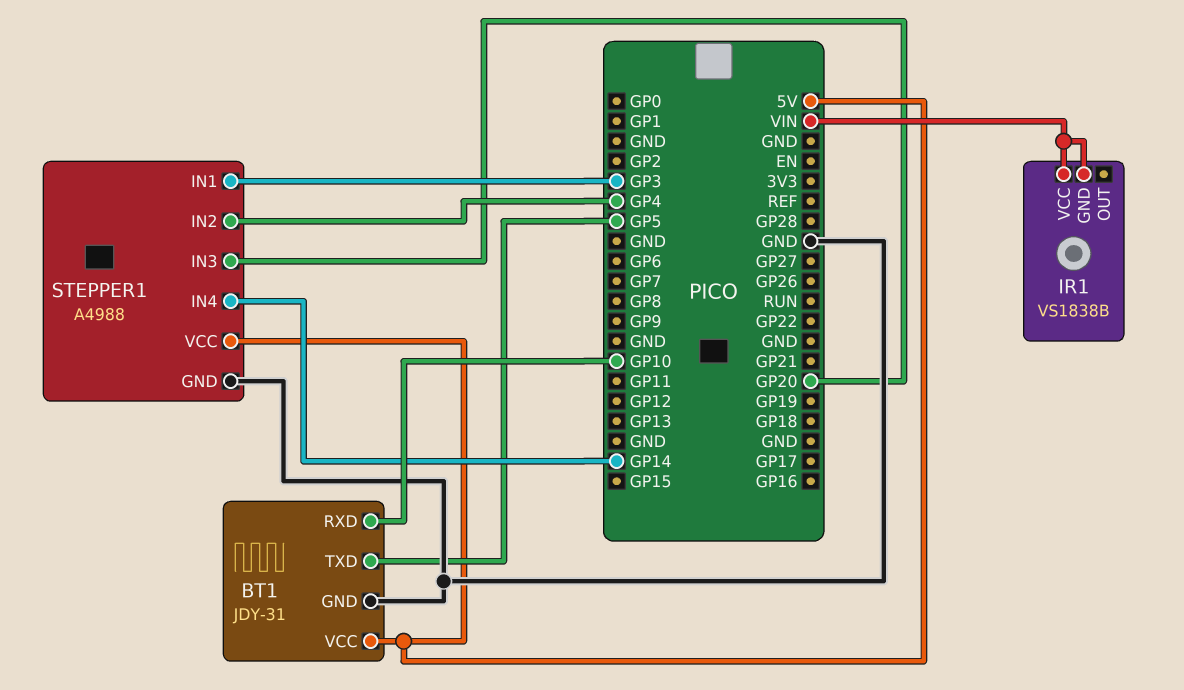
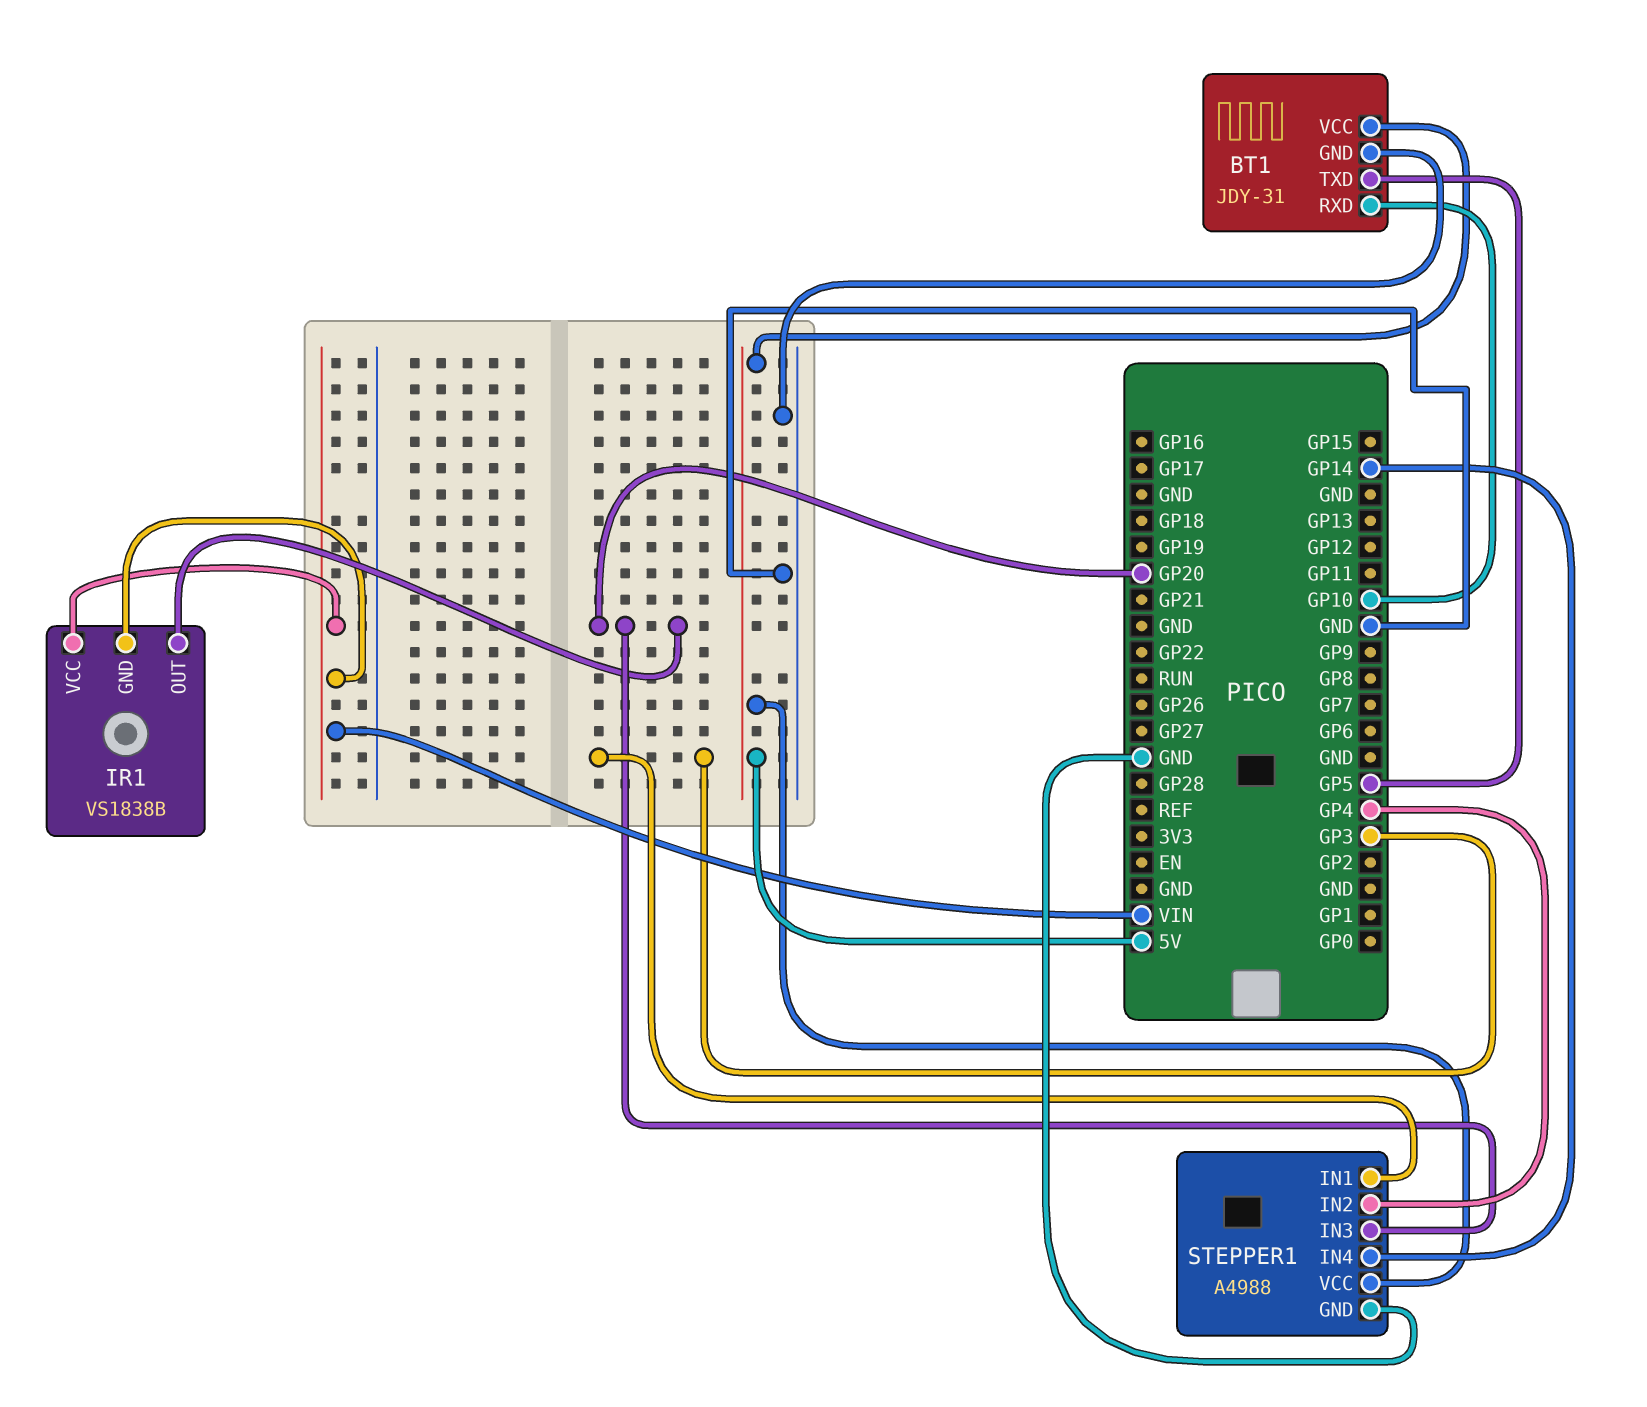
IR1 pin OUT: none -> GP20

